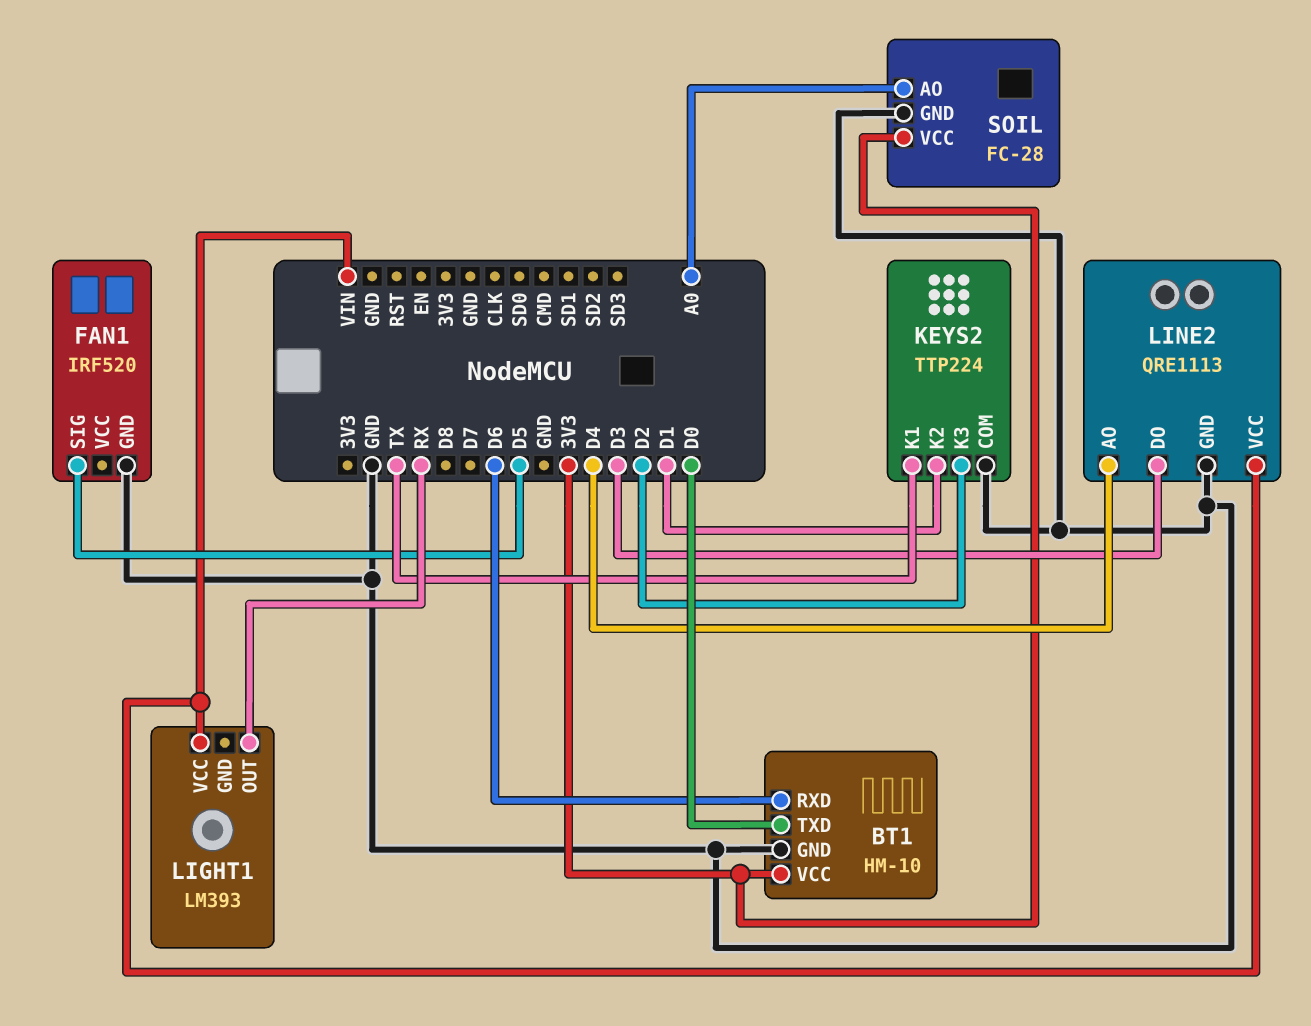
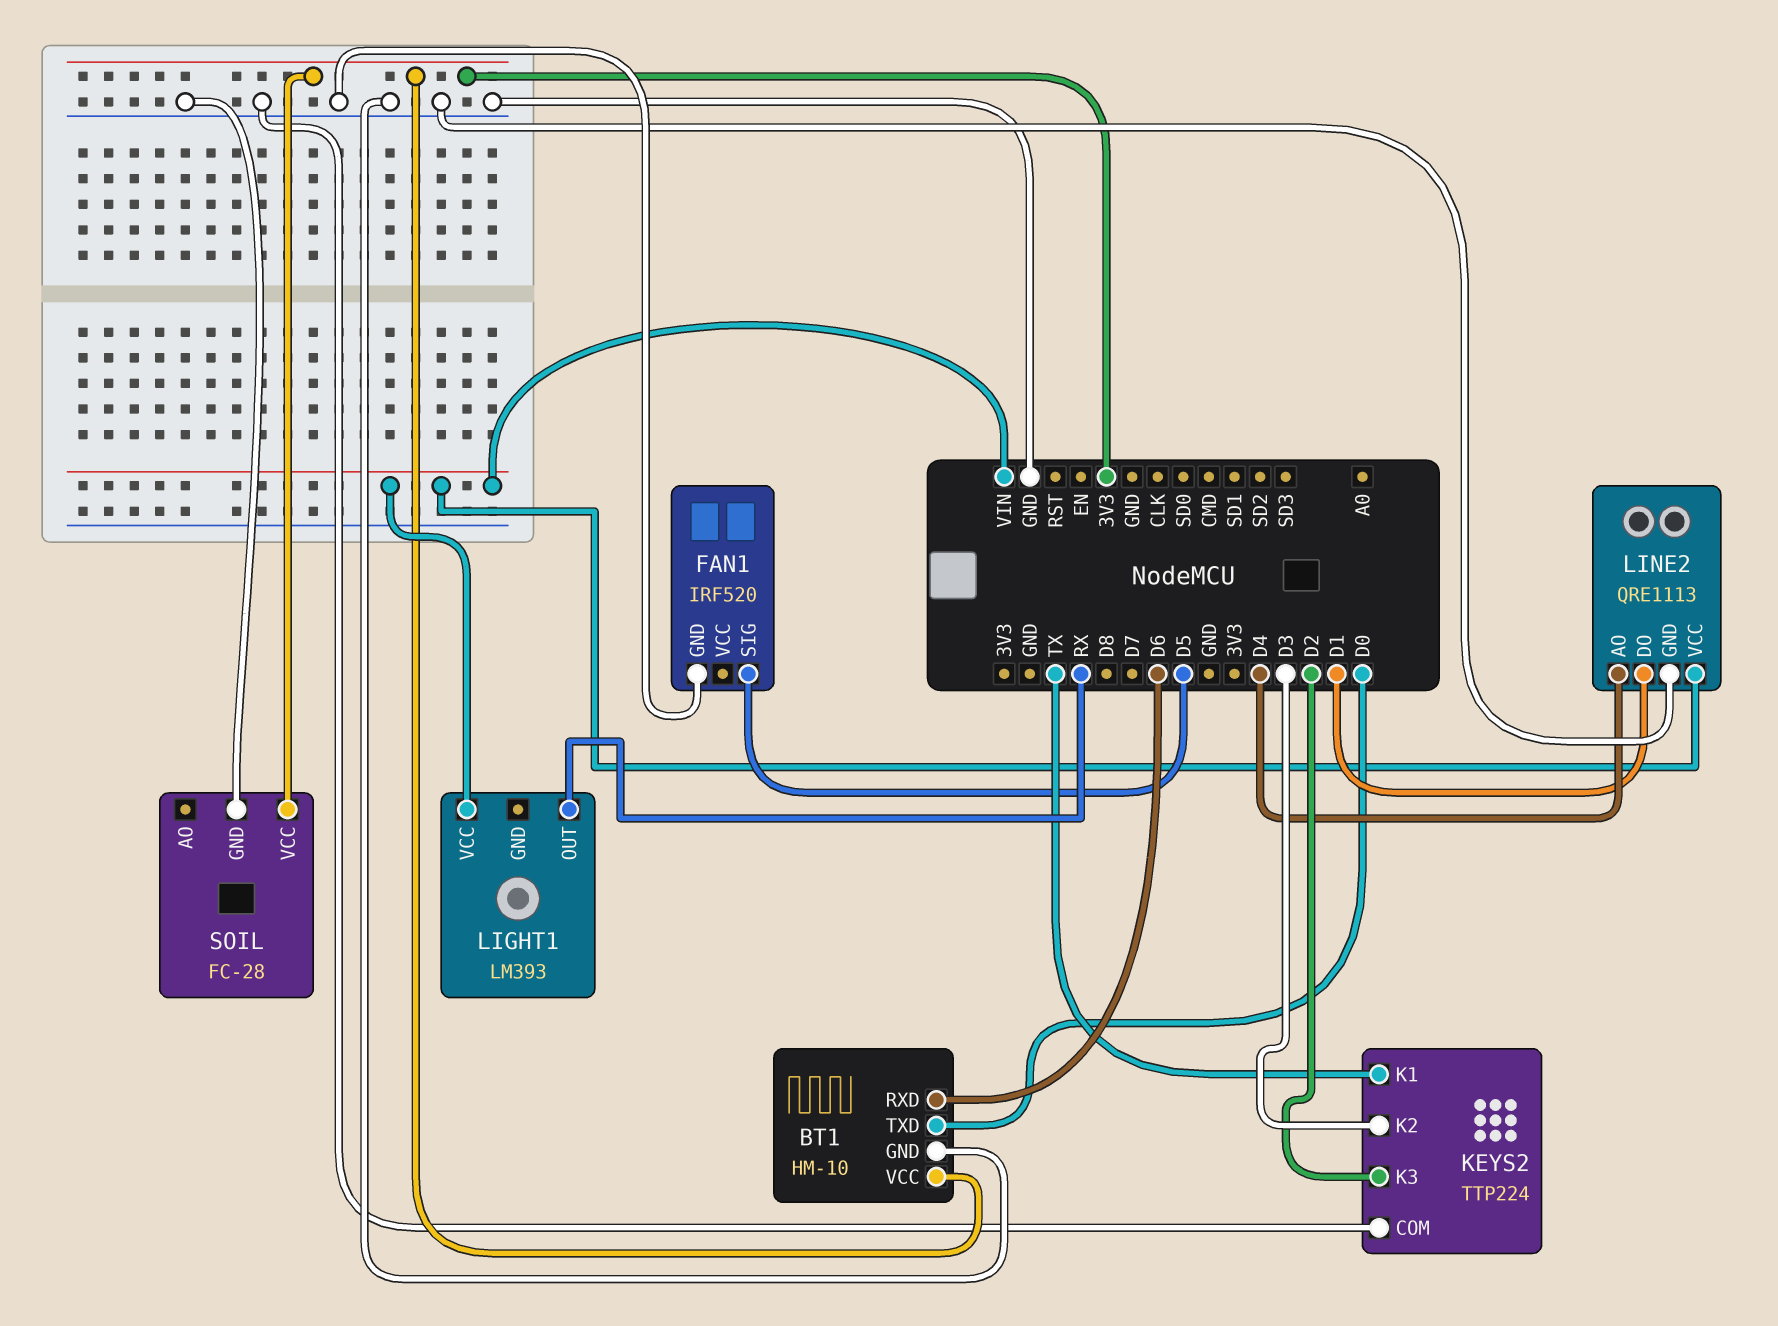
KEYS2 pin K2: D1 -> D3
LINE2 pin DO: D3 -> D1
SOIL pin AO: A0 -> none

